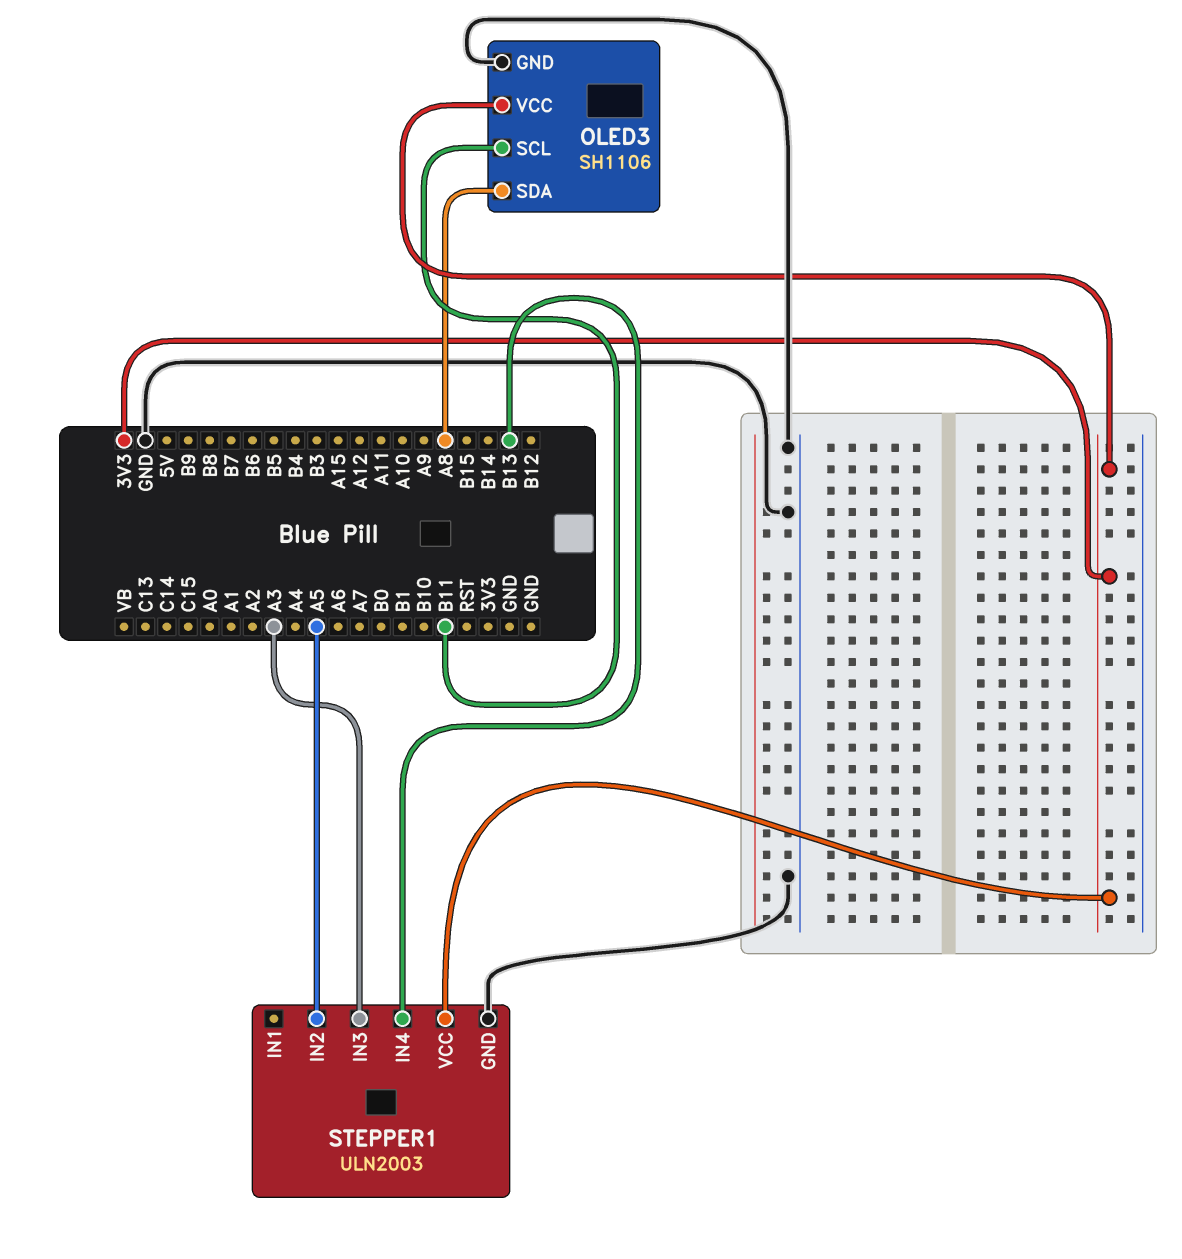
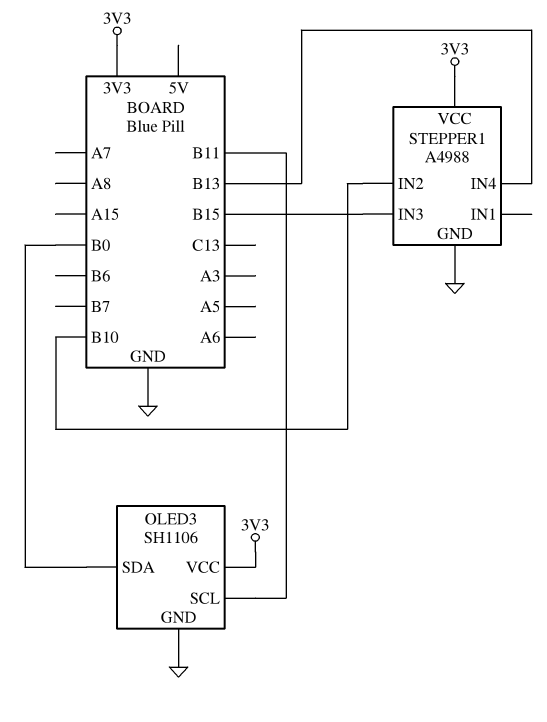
OLED3 pin SDA: A8 -> B0
STEPPER1: ULN2003 -> A4988
STEPPER1 pin IN2: A5 -> B10
STEPPER1 pin IN3: A3 -> B15

